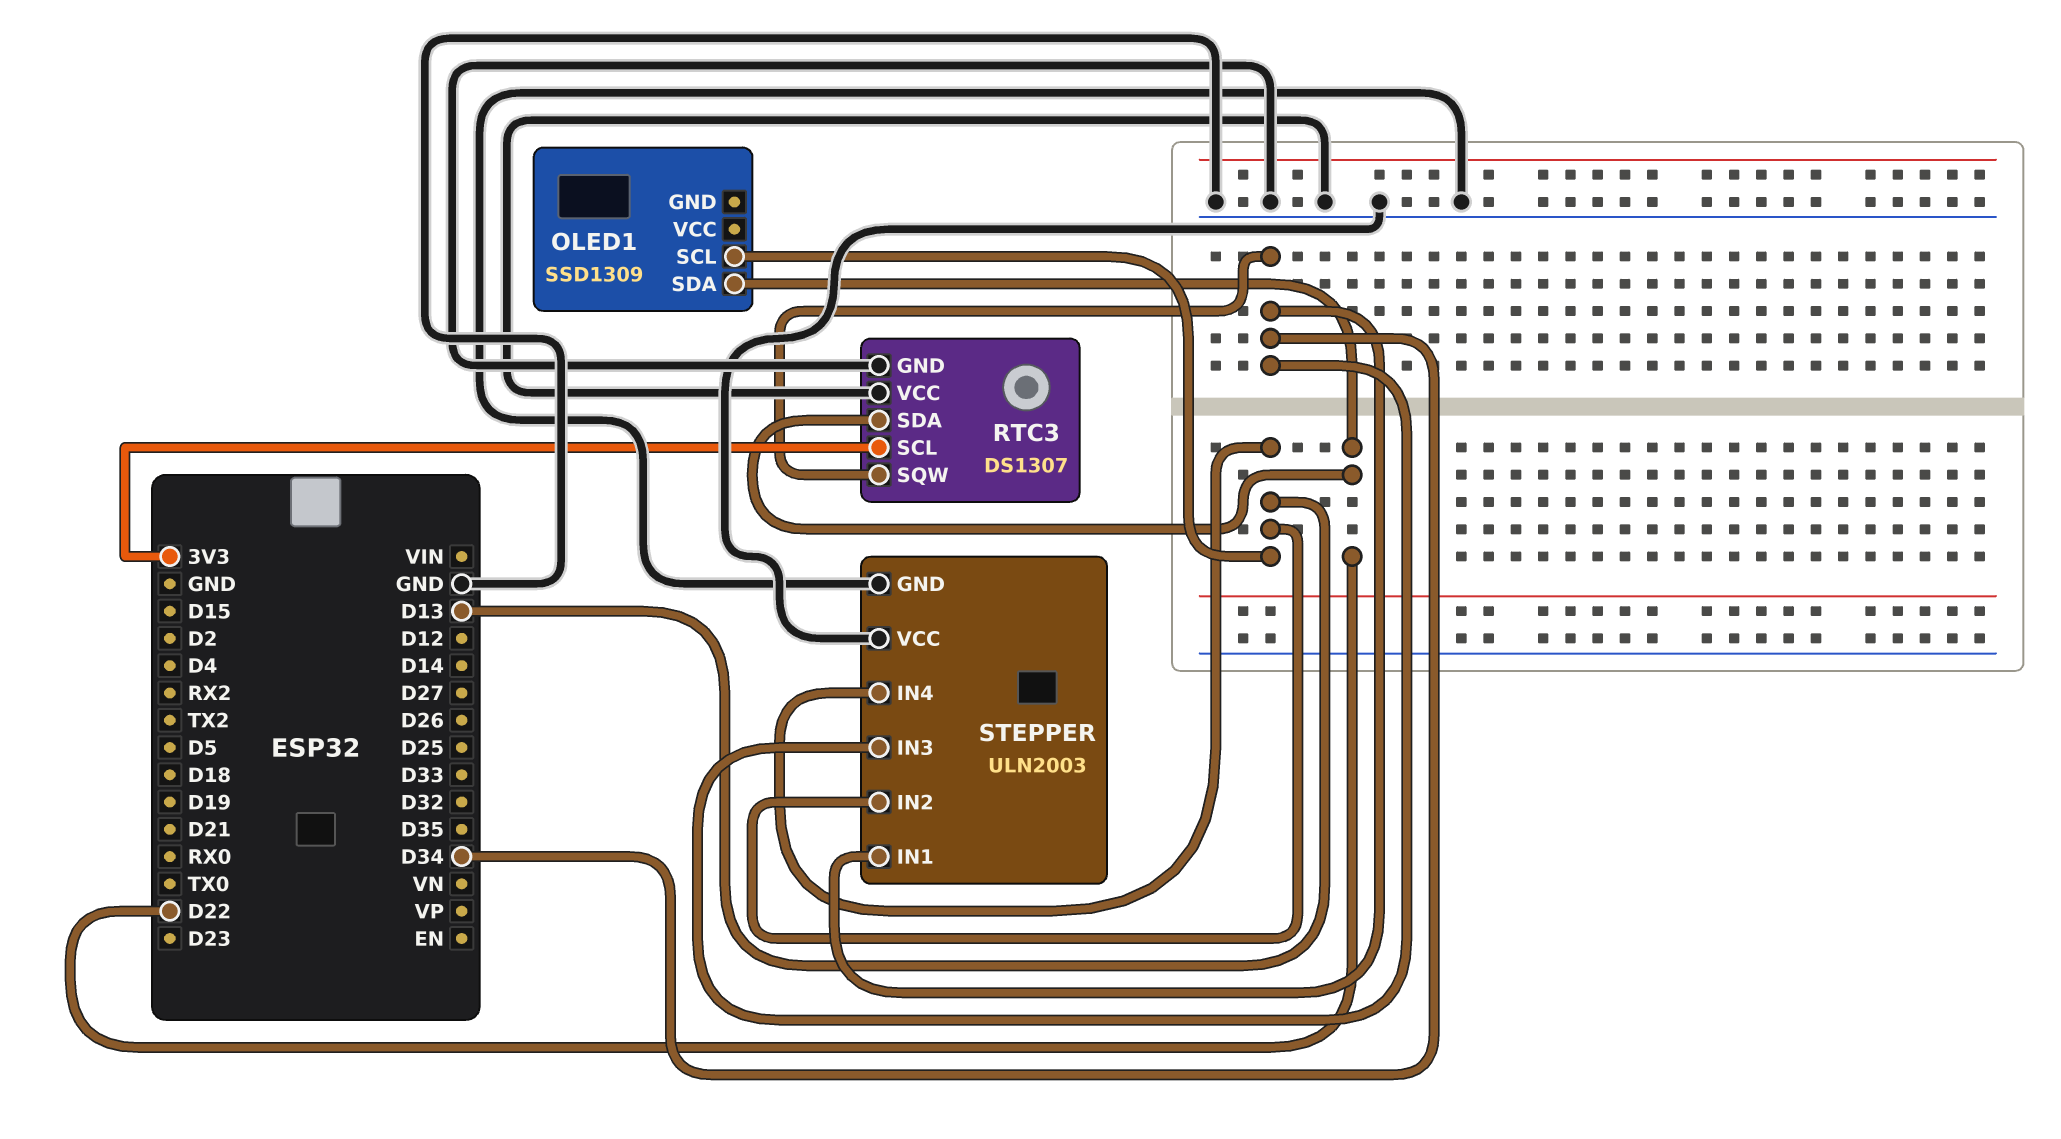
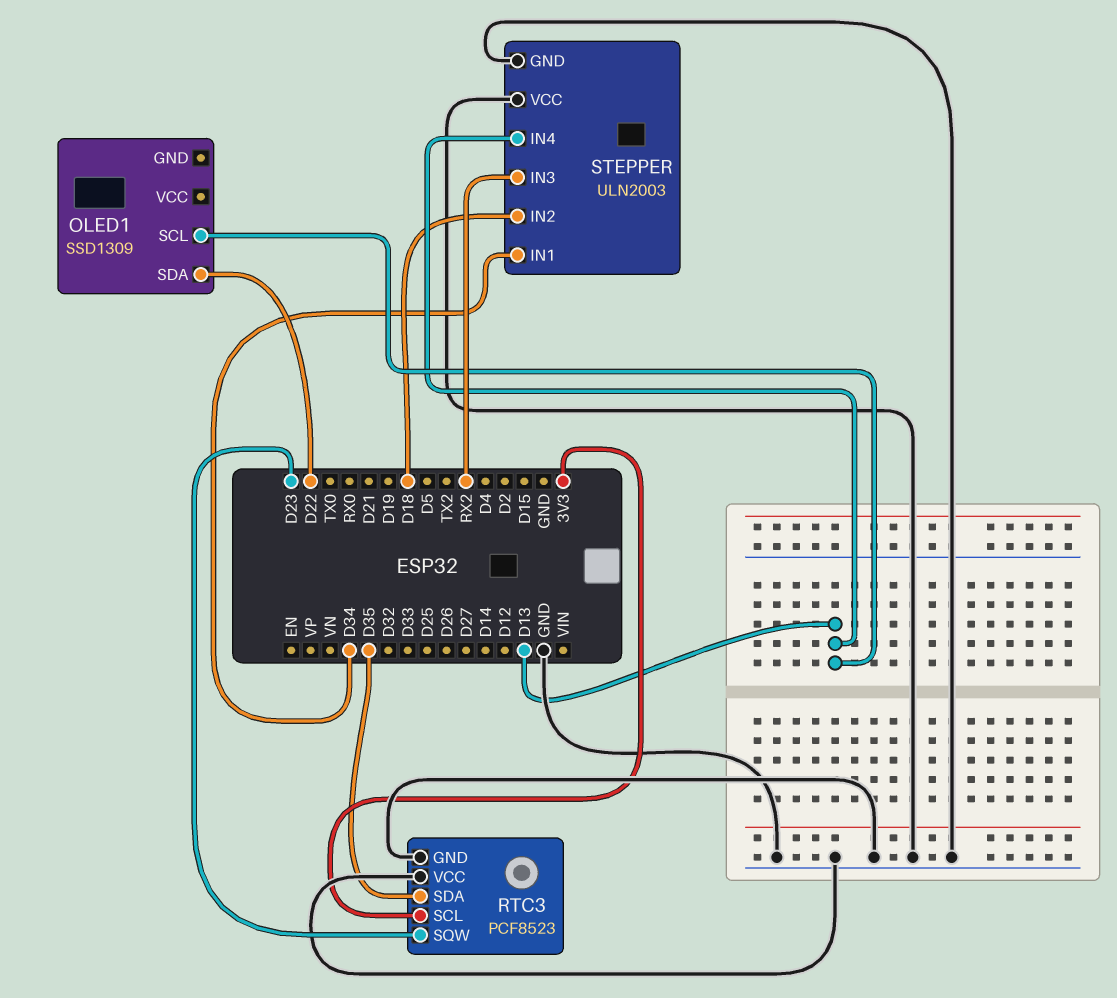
RTC3: DS1307 -> PCF8523
RTC3 pin SDA: D22 -> D35
RTC3 pin SQW: D34 -> D23
STEPPER pin IN2: D13 -> D18
STEPPER pin IN3: D34 -> RX2

